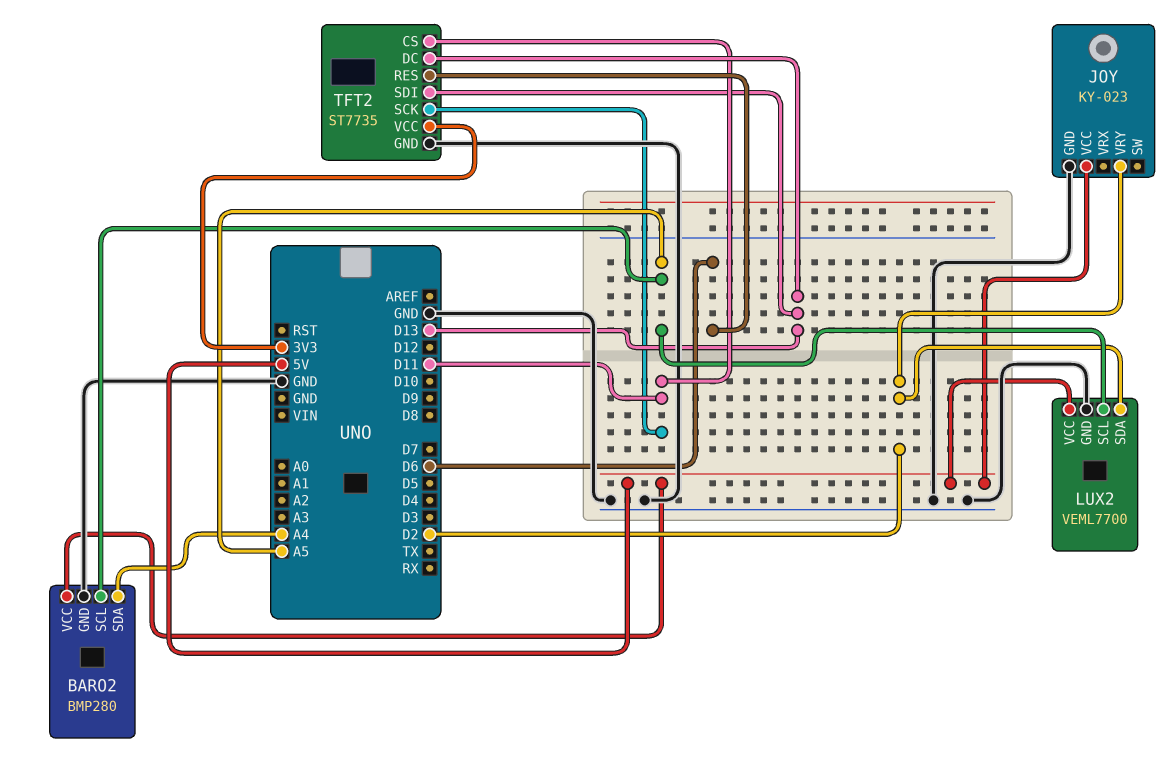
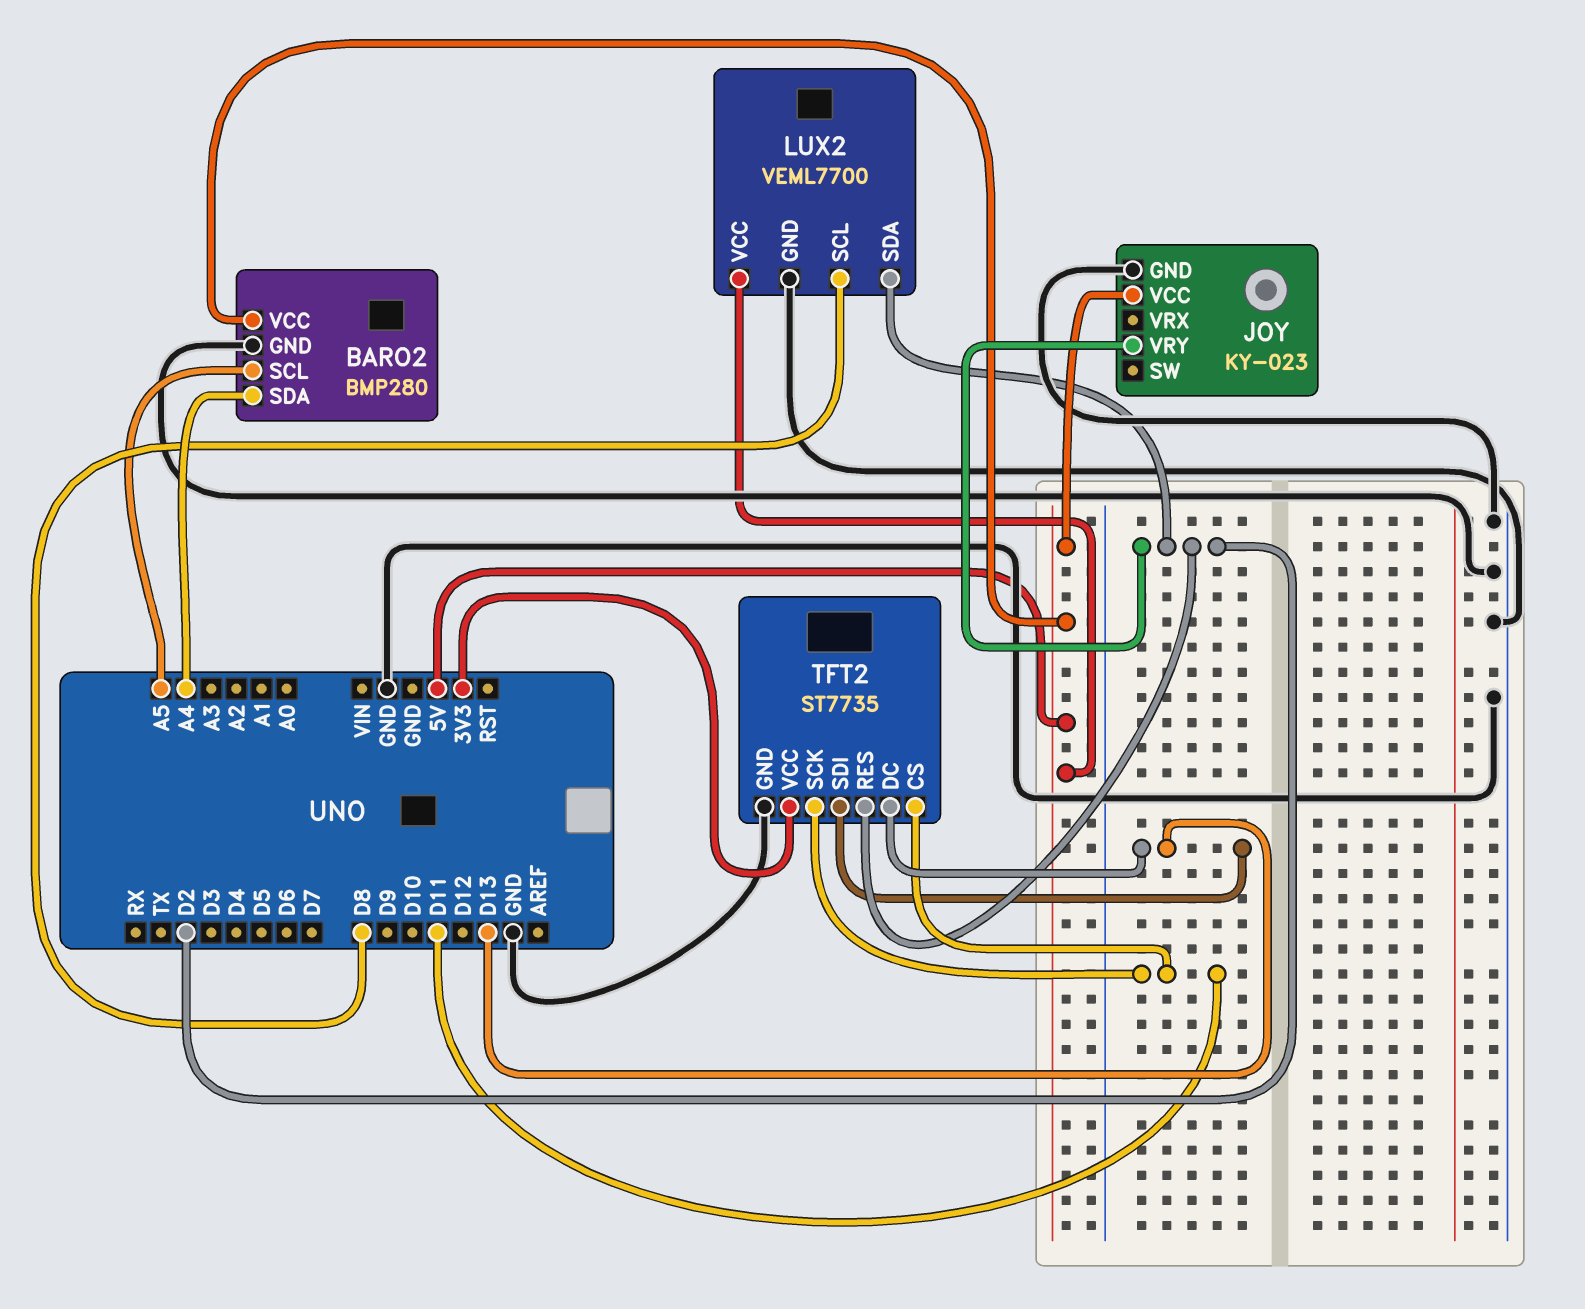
LUX2 pin SCL: A5 -> D8
TFT2 pin RES: D6 -> D2

